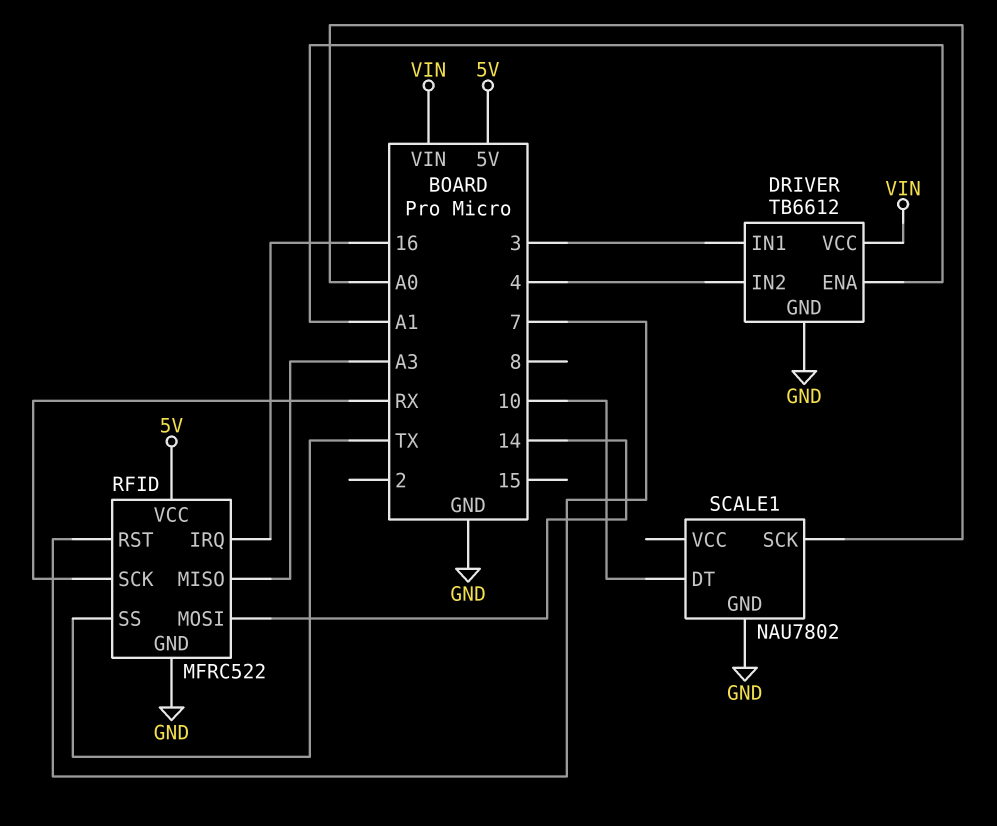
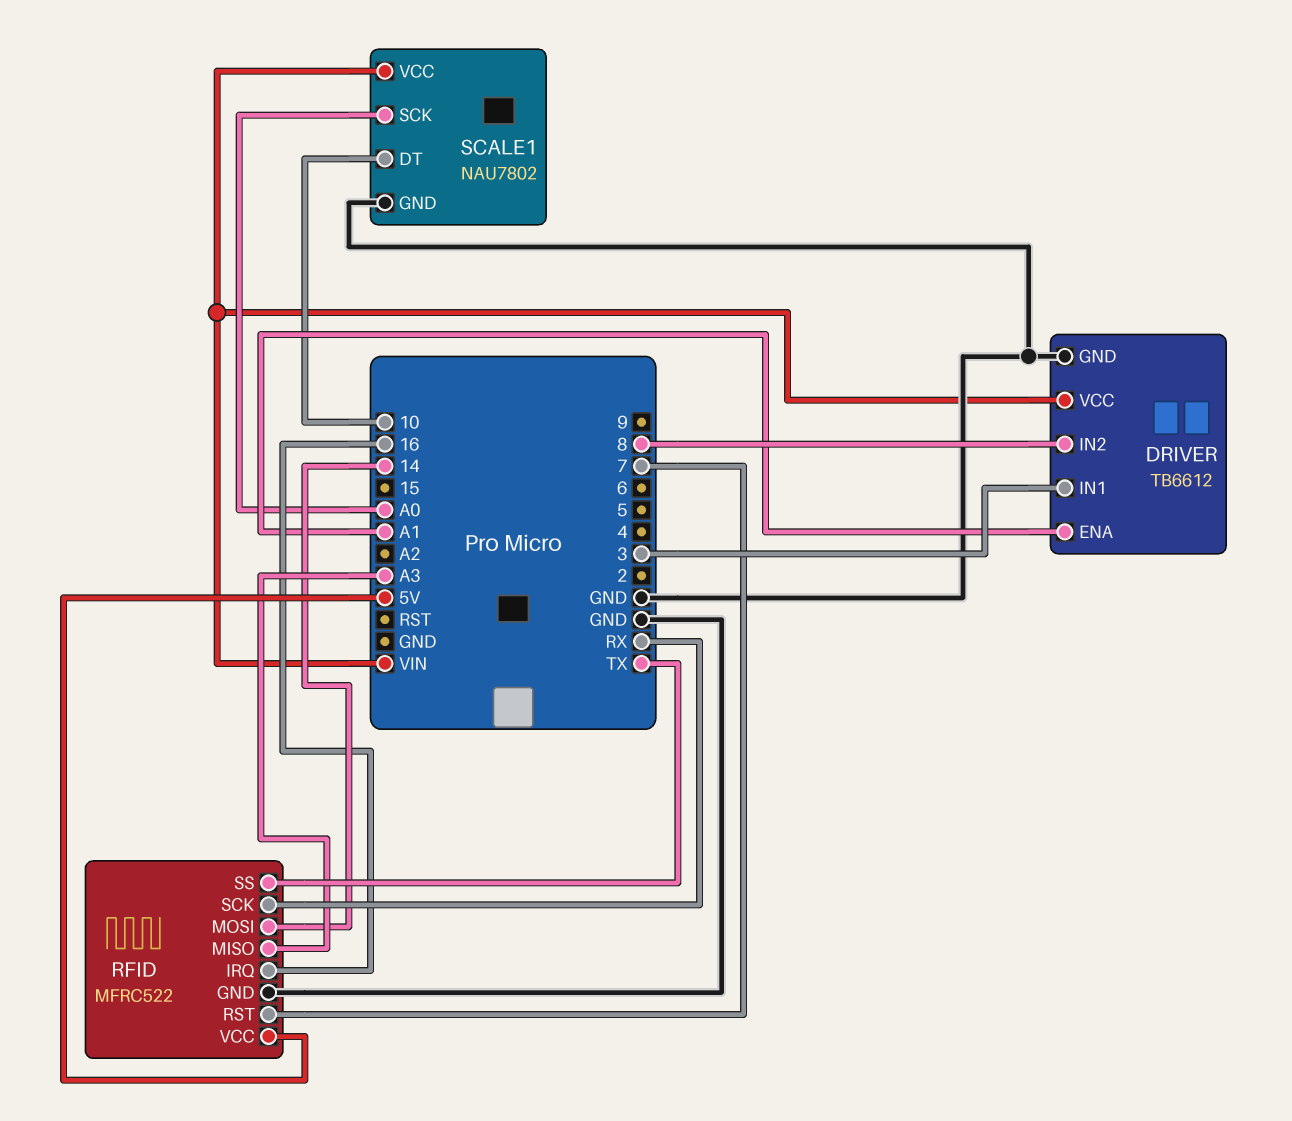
DRIVER pin IN2: 4 -> 8
SCALE1 pin VCC: none -> VIN

